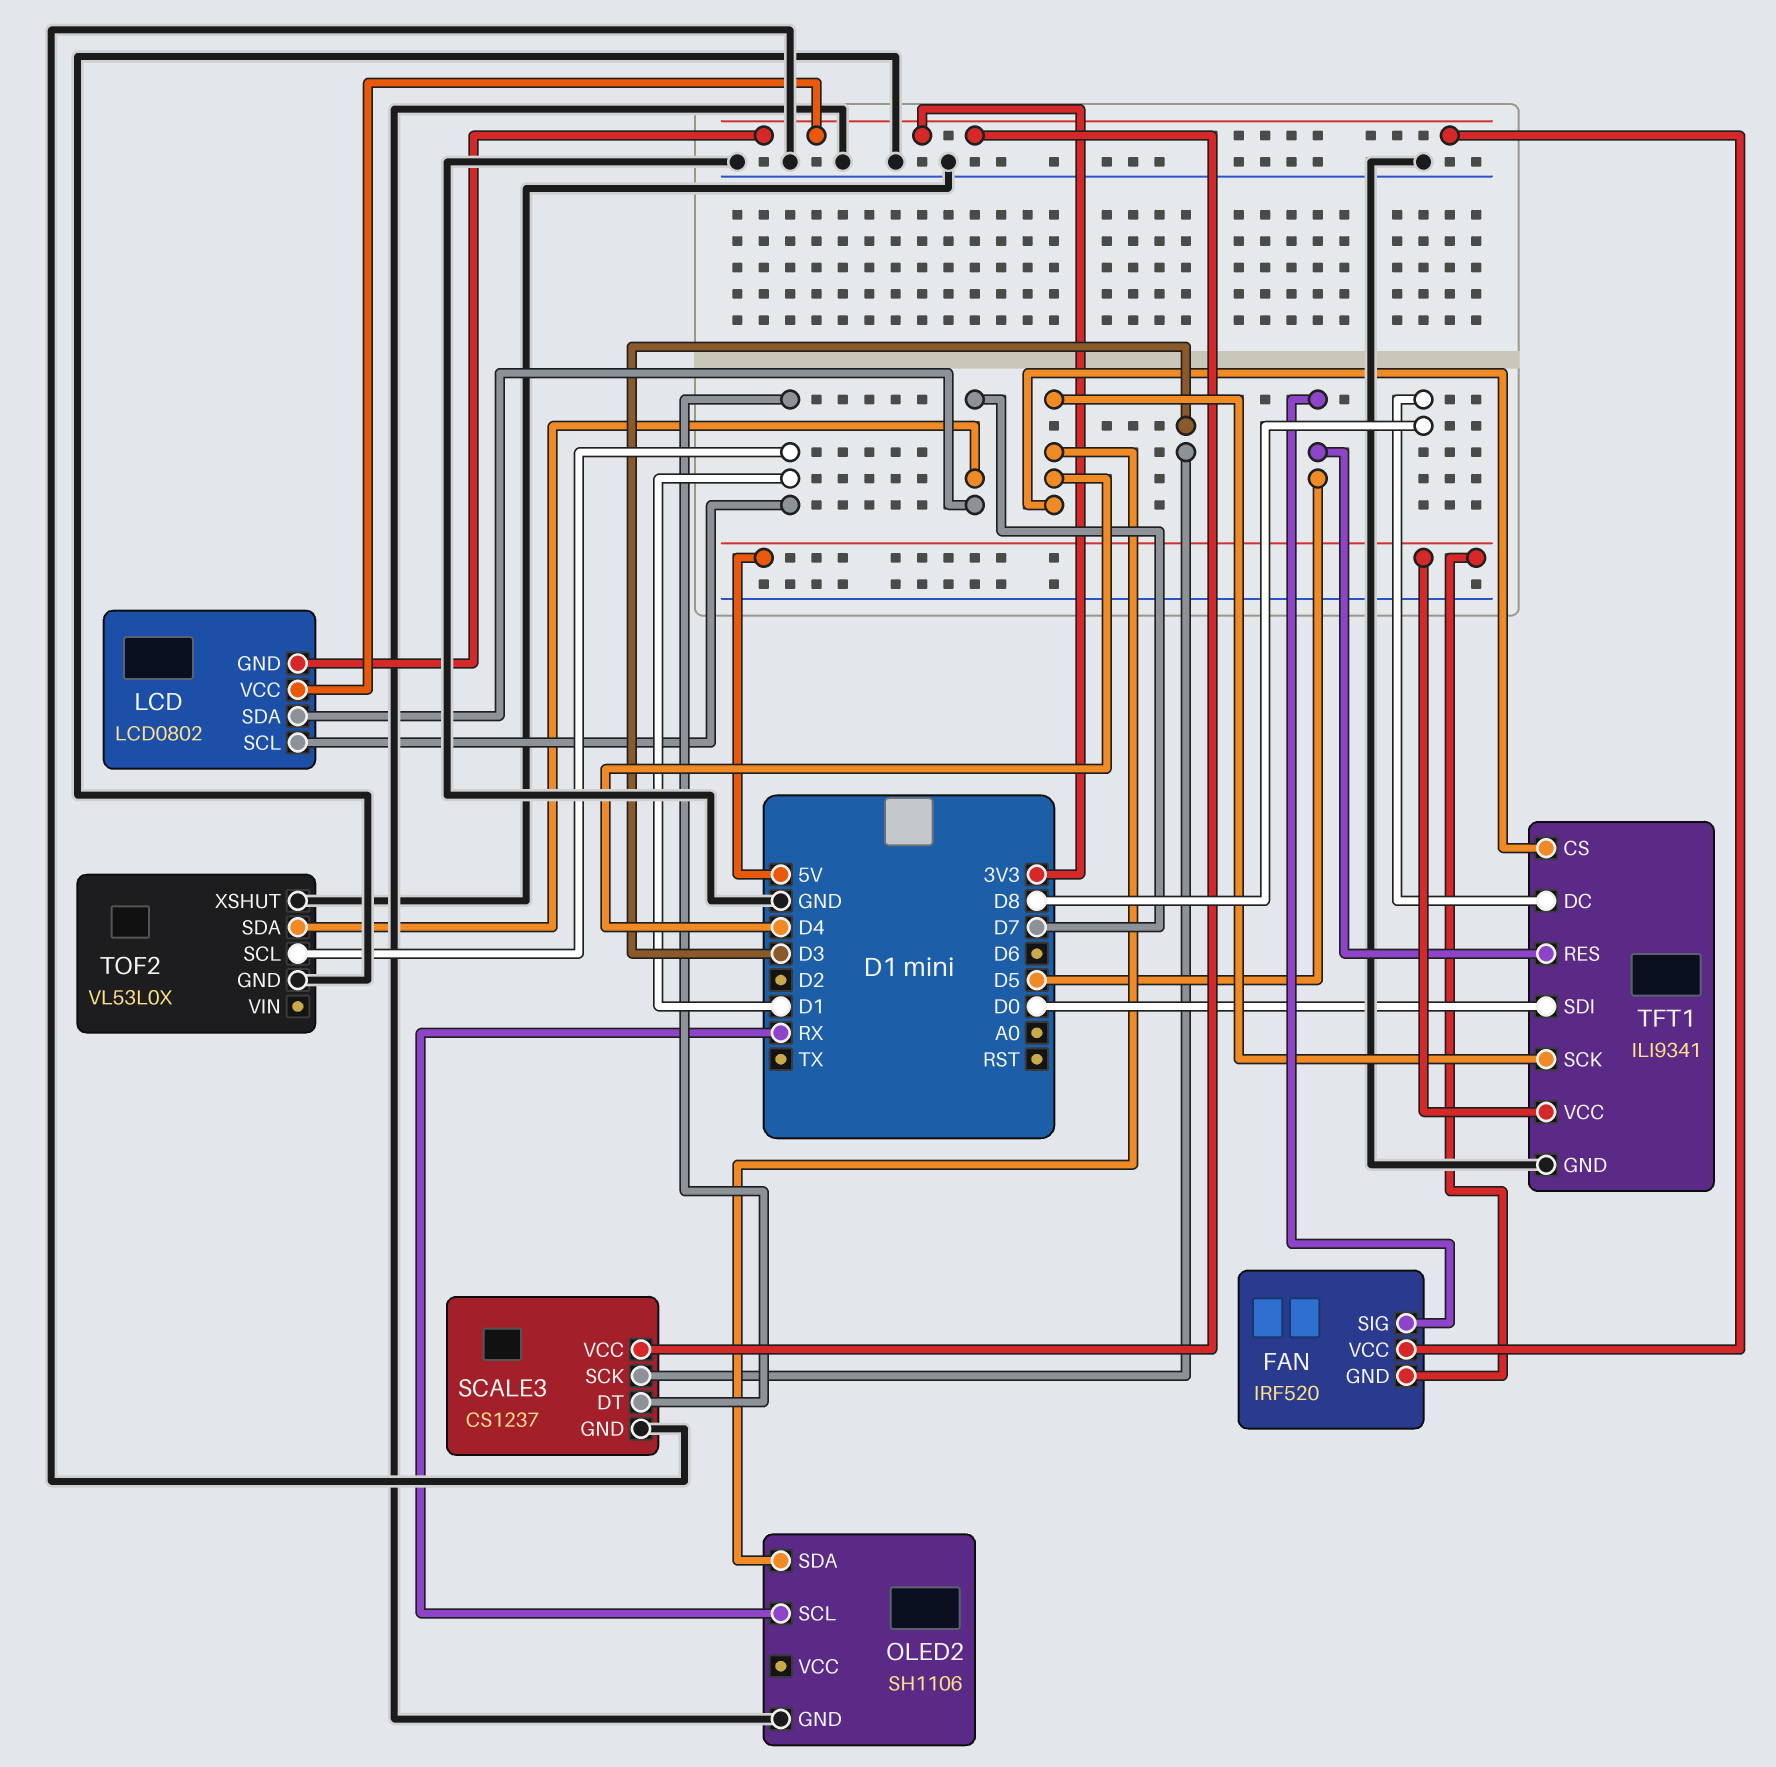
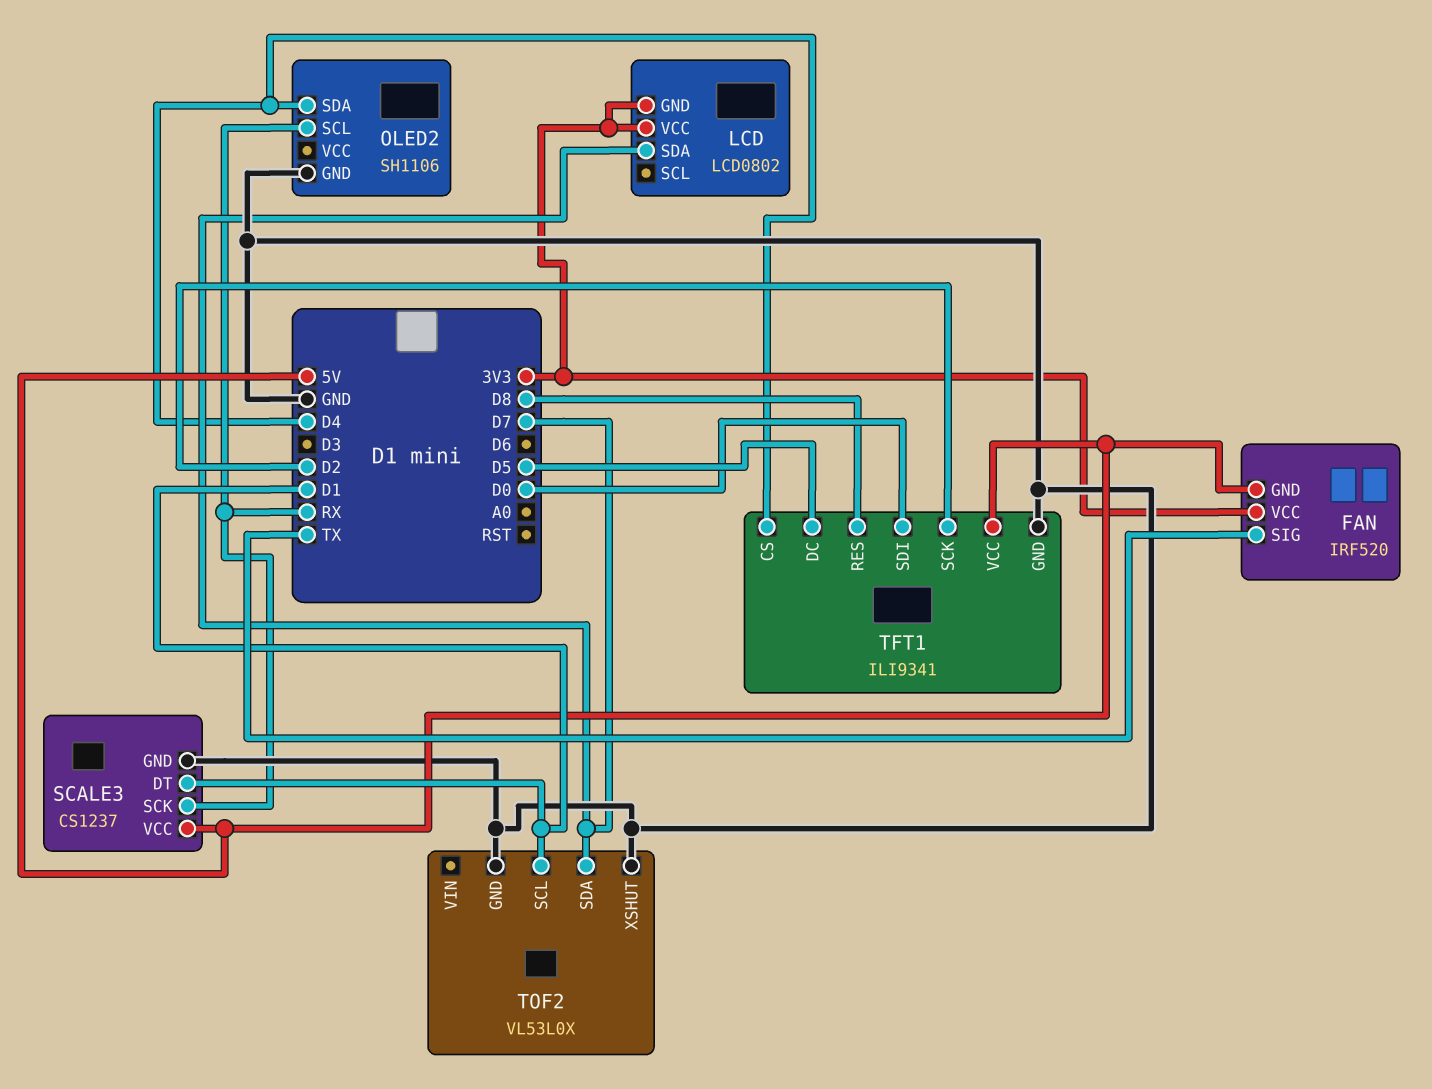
FAN pin SIG: D5 -> TX
LCD pin SCL: D1 -> none
SCALE3 pin SCK: D3 -> RX
SCALE3 pin VCC: 3V3 -> 5V
TFT1 pin DC: D8 -> D5
TFT1 pin RES: D5 -> D8
TFT1 pin SCK: D4 -> D2

